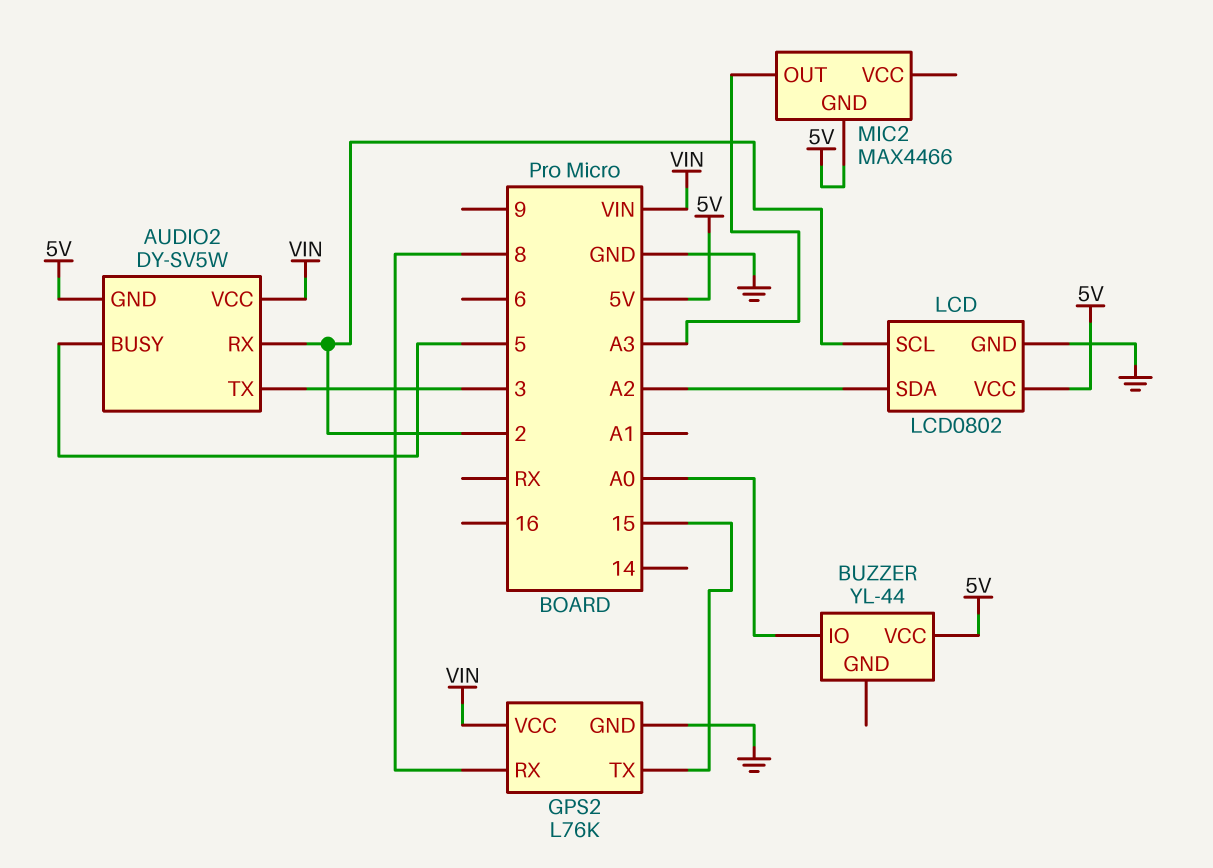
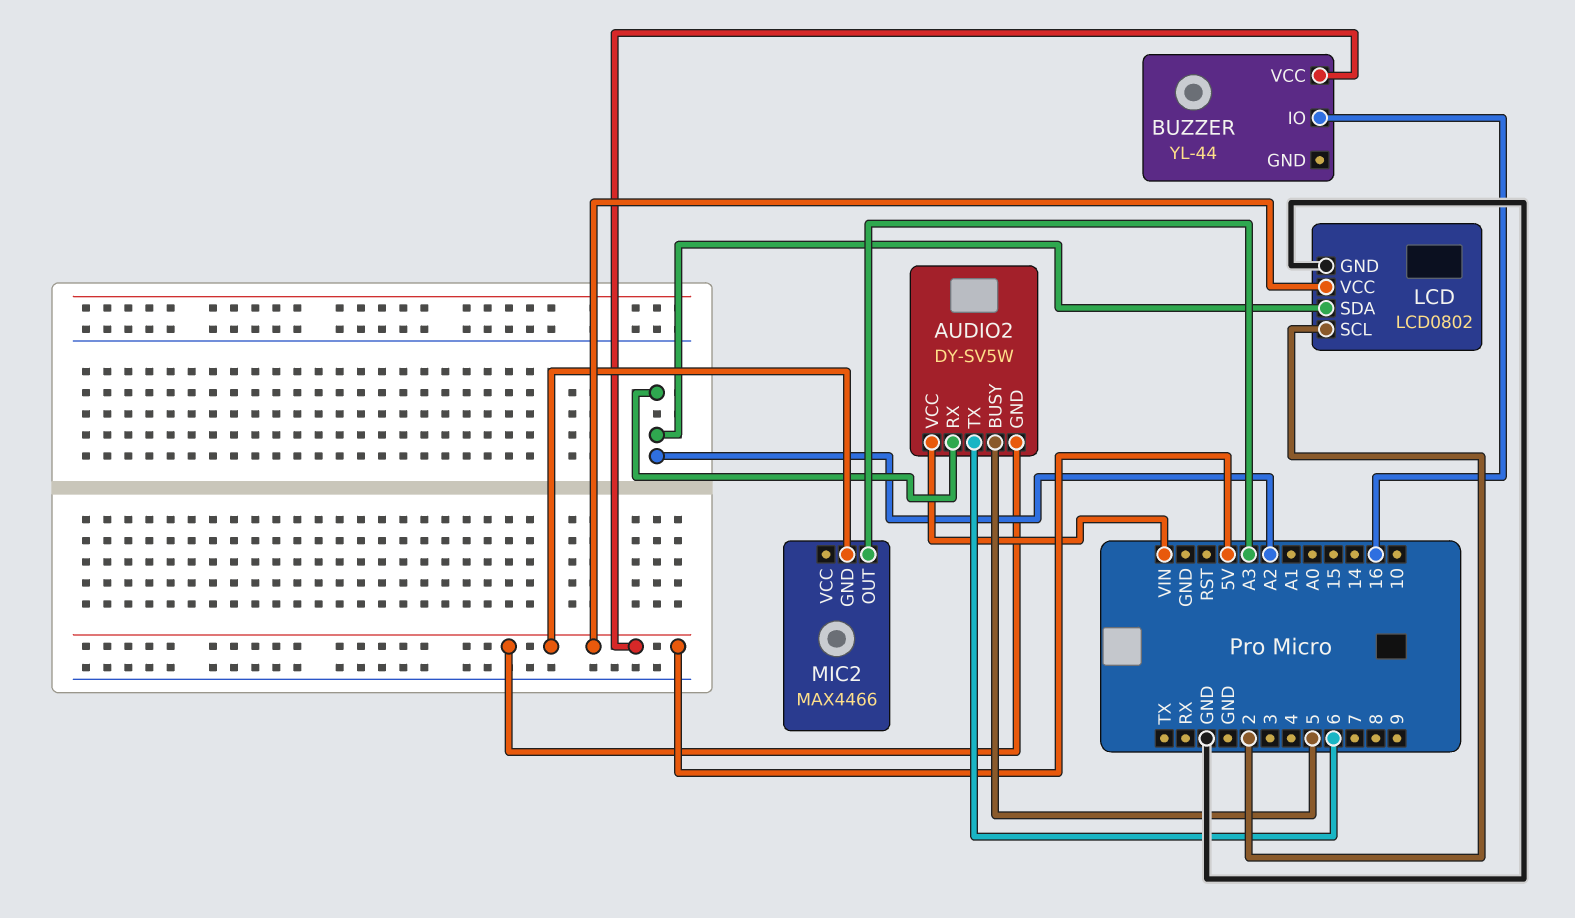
AUDIO2 pin RX: 2 -> A2
AUDIO2 pin TX: 3 -> 6
BUZZER pin IO: A0 -> 16
GPS2: L76K -> none
GPS2 pin GND: GND -> none
GPS2 pin RX: 8 -> none
GPS2 pin TX: 15 -> none
GPS2 pin VCC: VIN -> none

